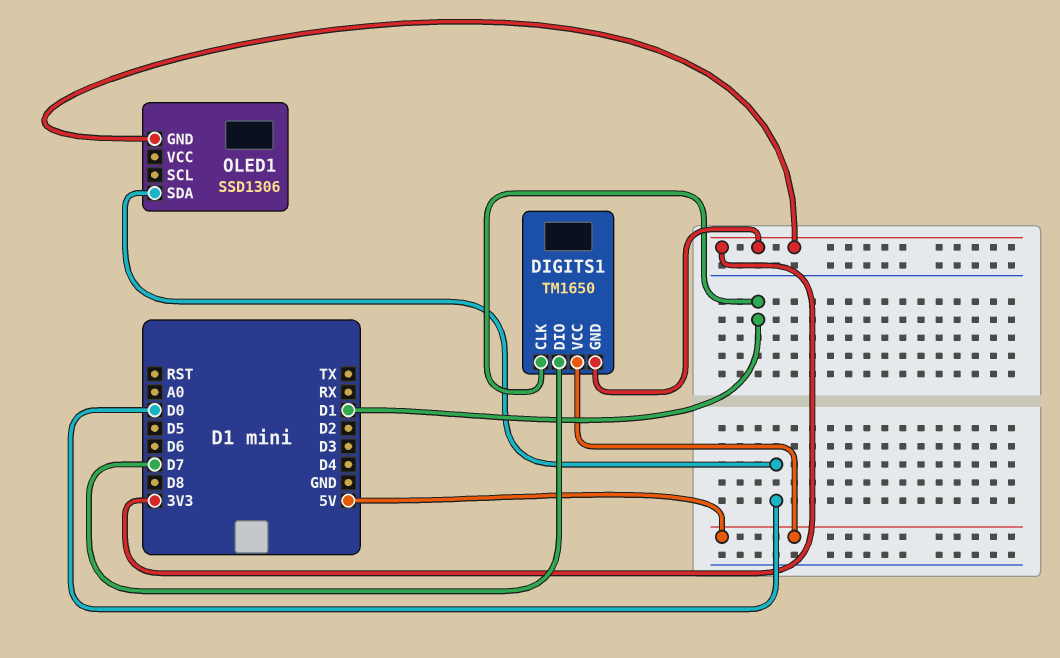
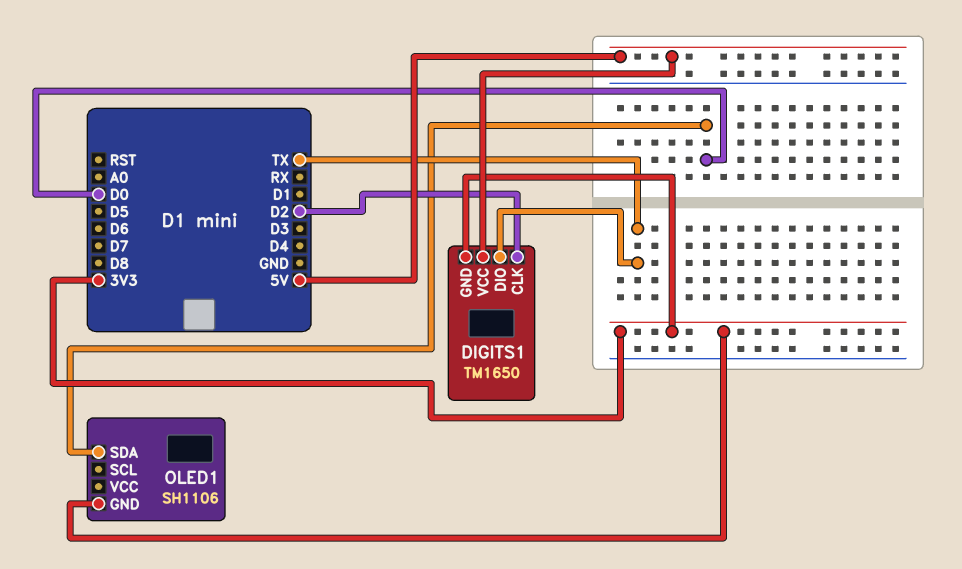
DIGITS1 pin CLK: D1 -> D2
DIGITS1 pin DIO: D7 -> TX
OLED1: SSD1306 -> SH1106

